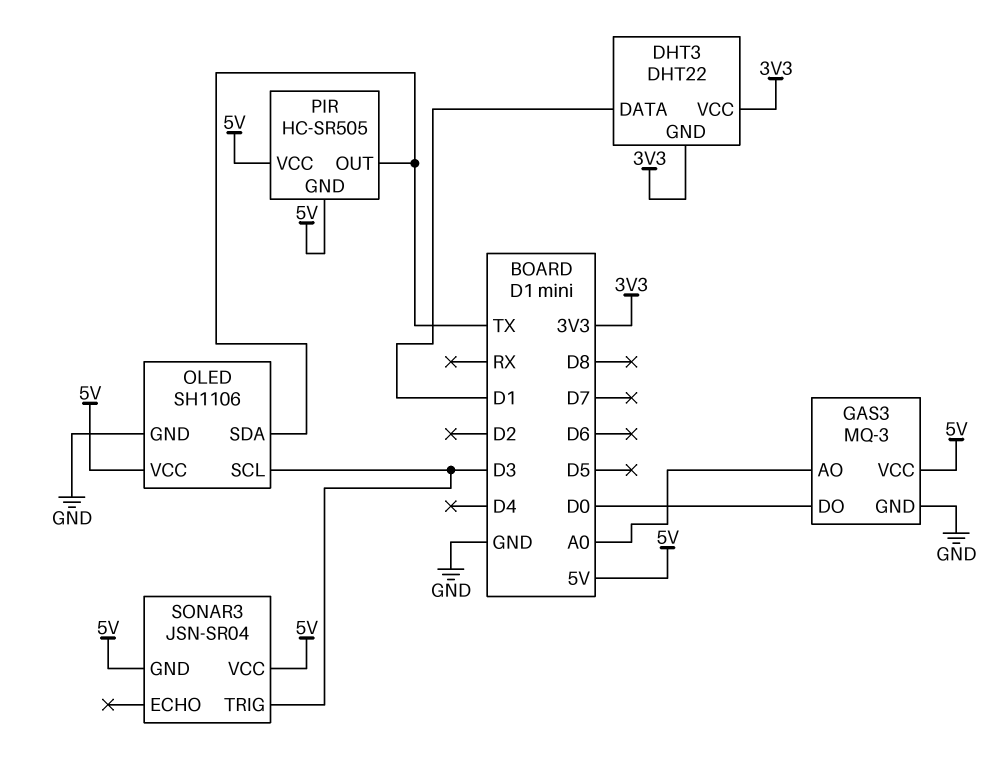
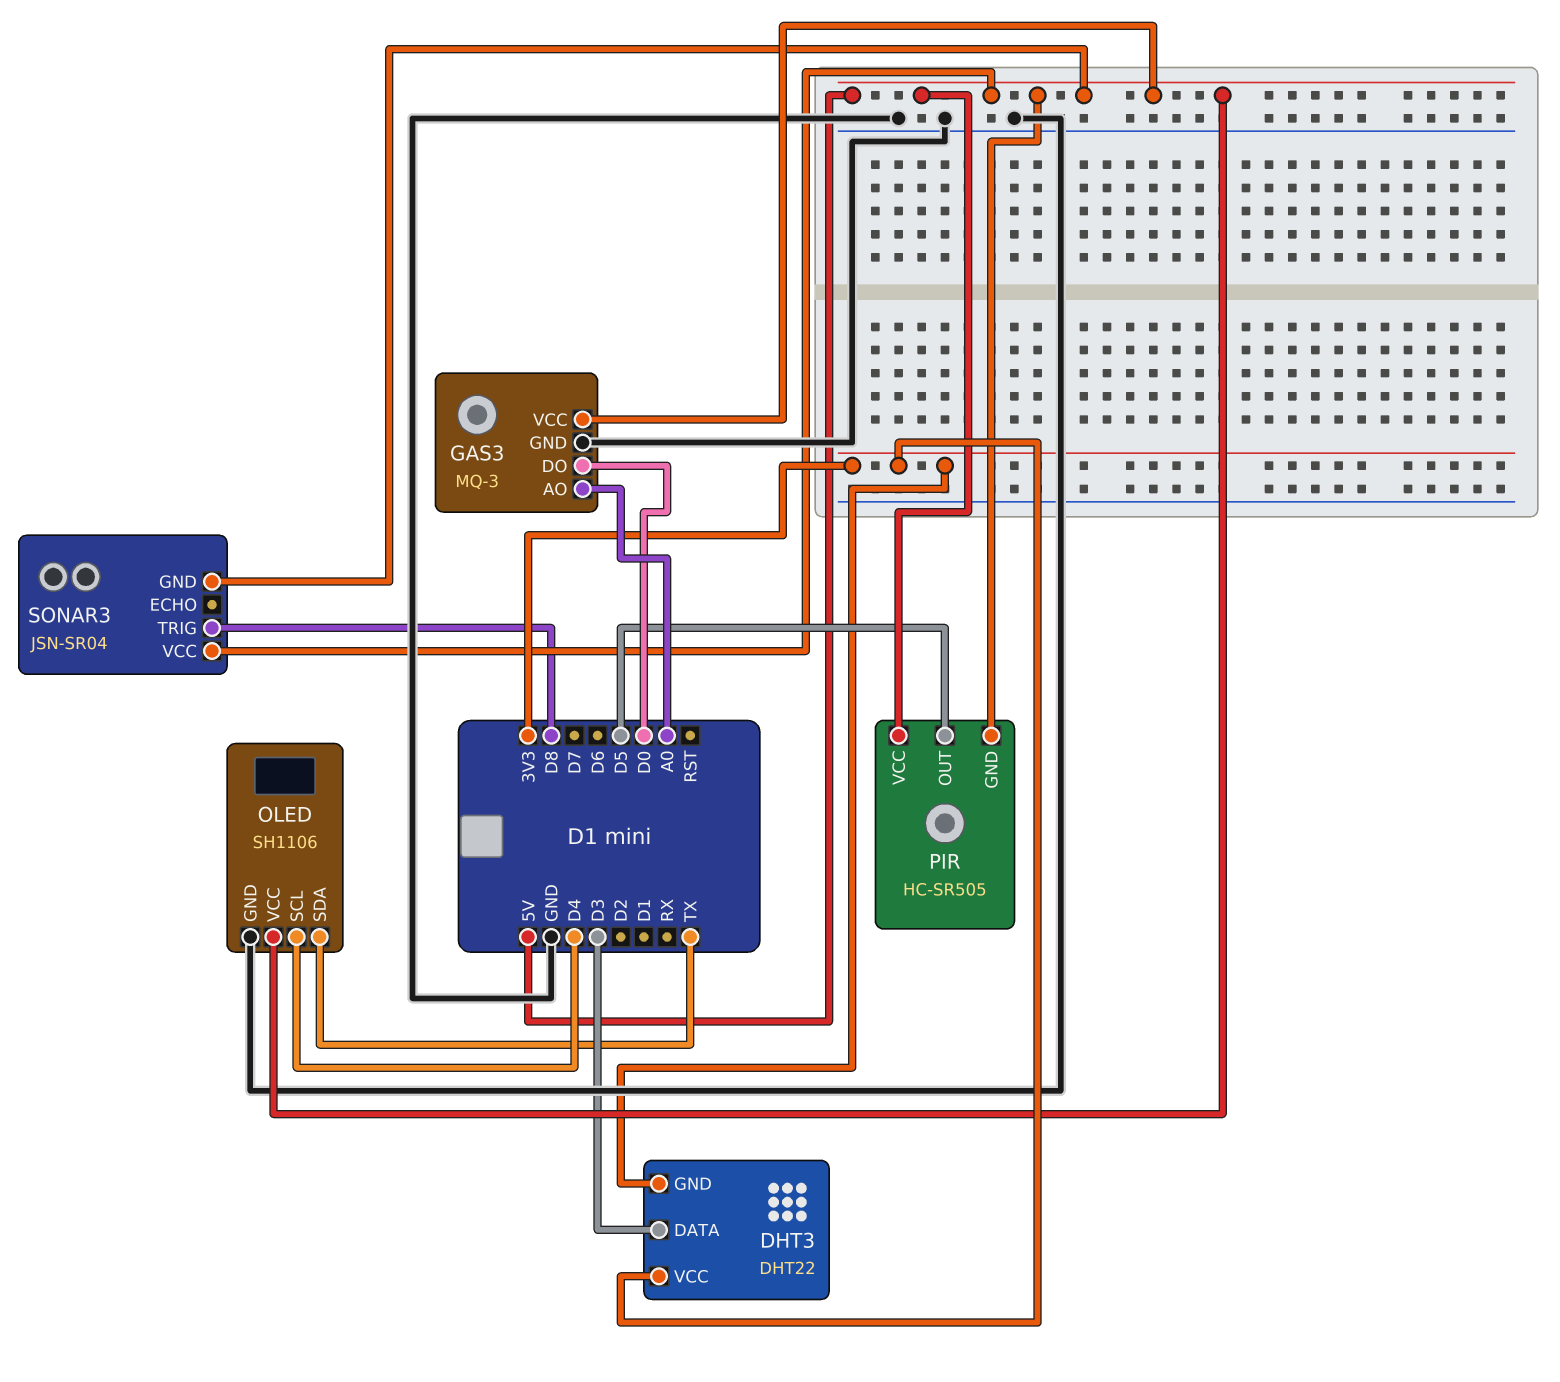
DHT3 pin DATA: D1 -> D3
OLED pin SCL: D3 -> D4
PIR pin OUT: TX -> D5
SONAR3 pin TRIG: D3 -> D8

